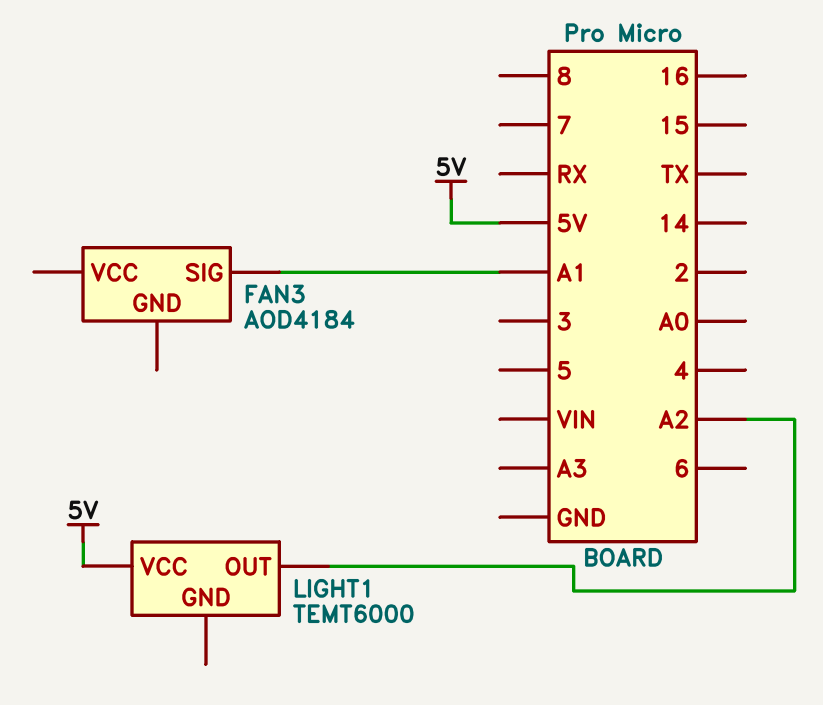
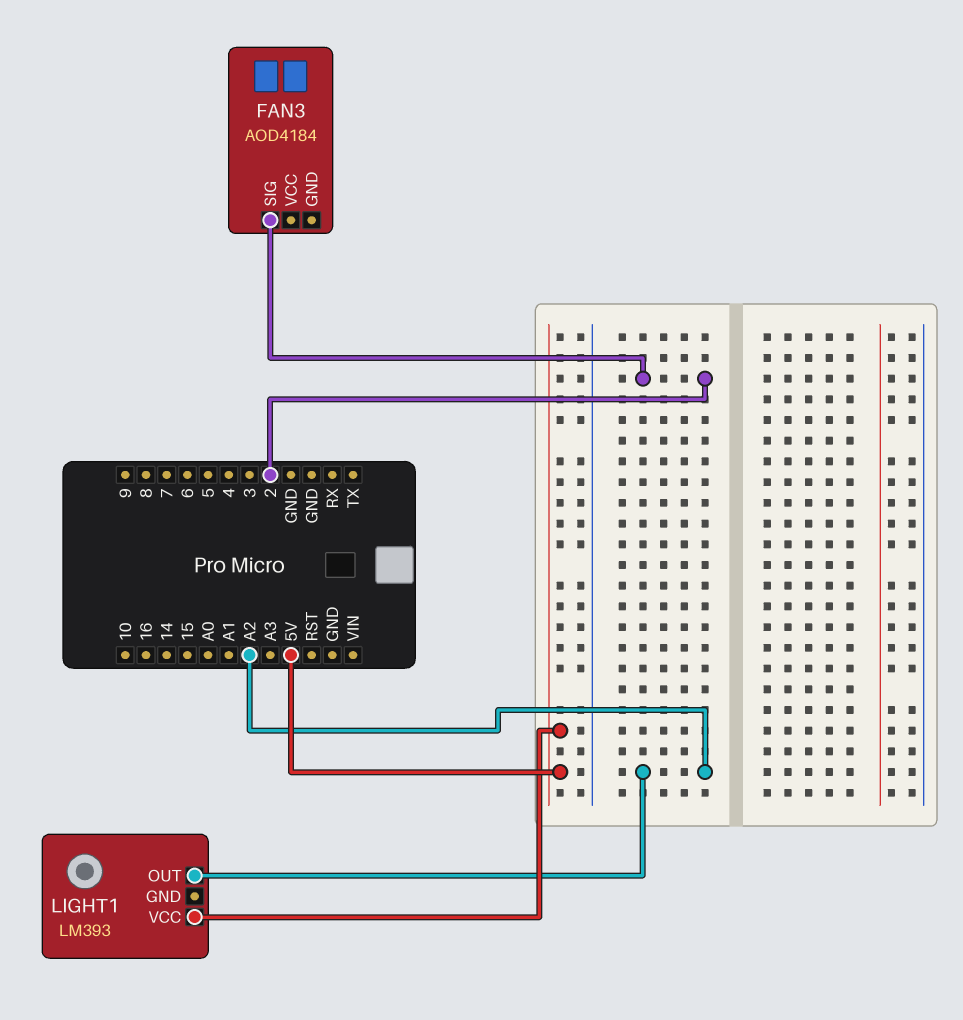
FAN3 pin SIG: A1 -> 2
LIGHT1: TEMT6000 -> LM393

